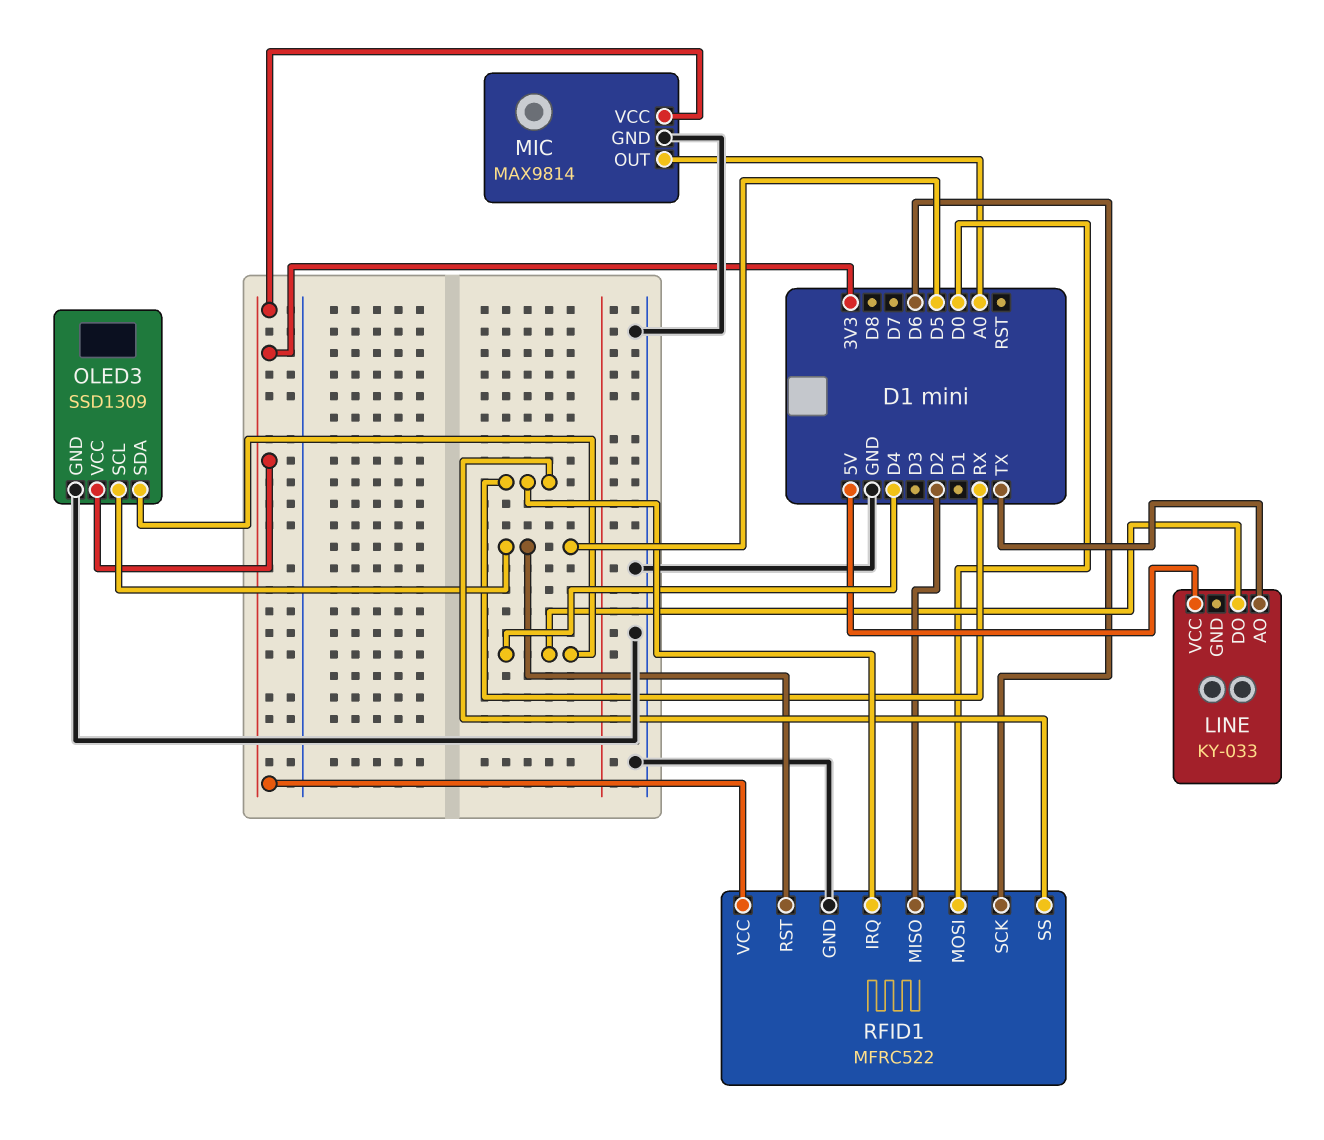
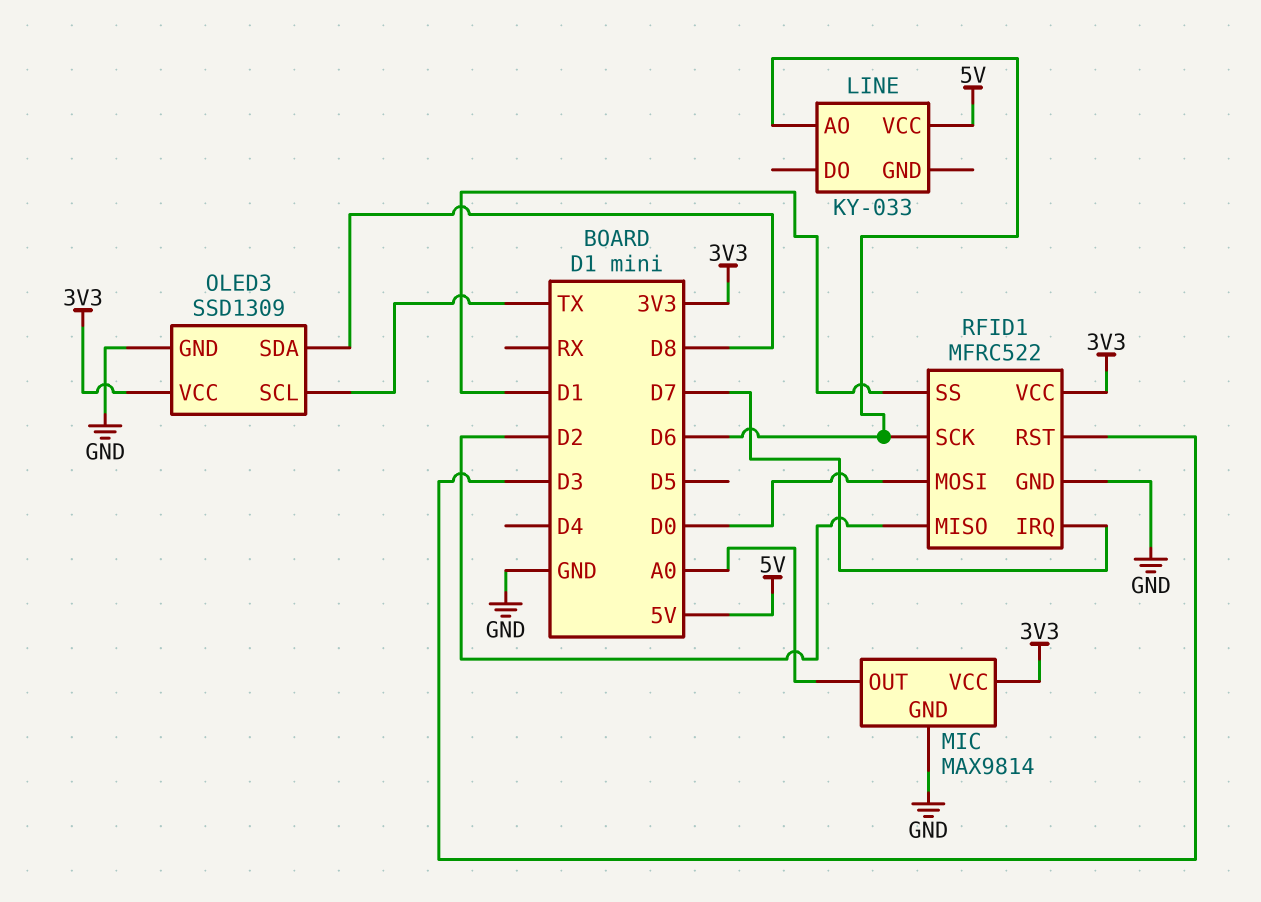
LINE pin AO: TX -> D6
LINE pin DO: D4 -> none
OLED3 pin SCL: D5 -> TX
OLED3 pin SDA: D4 -> D8
RFID1 pin IRQ: RX -> D7
RFID1 pin RST: D5 -> D3
RFID1 pin SS: RX -> D1

